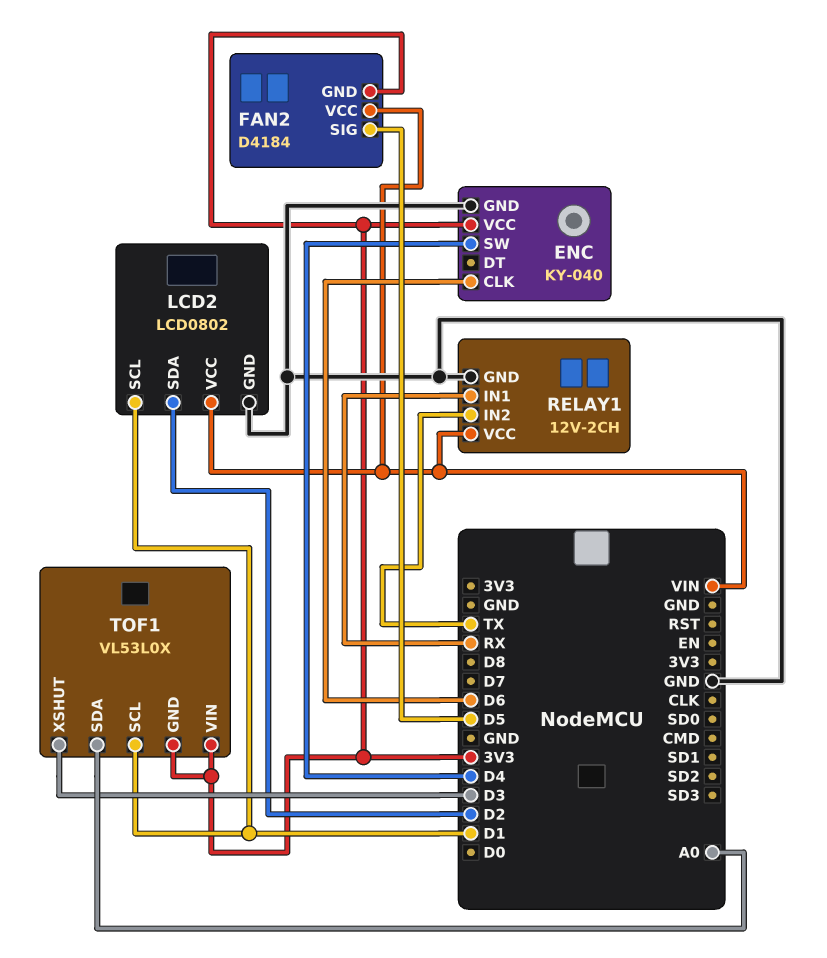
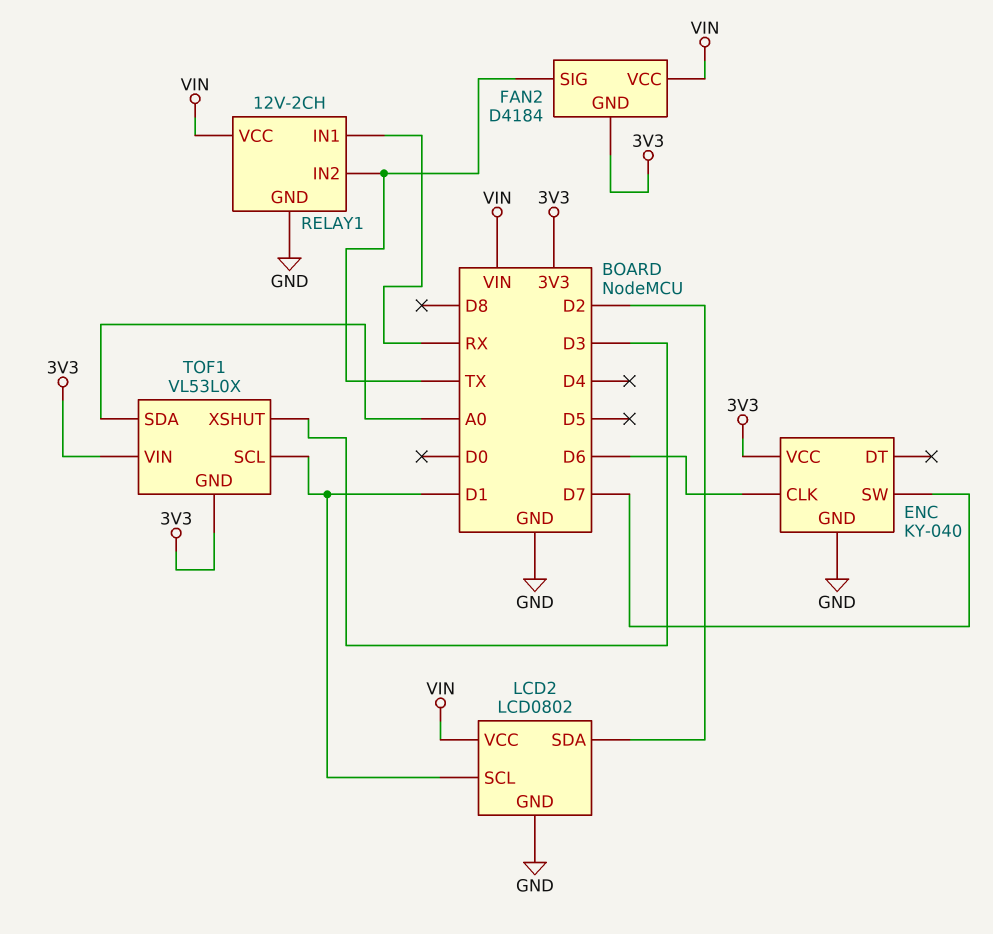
ENC pin SW: D4 -> D7
FAN2 pin SIG: D5 -> TX

